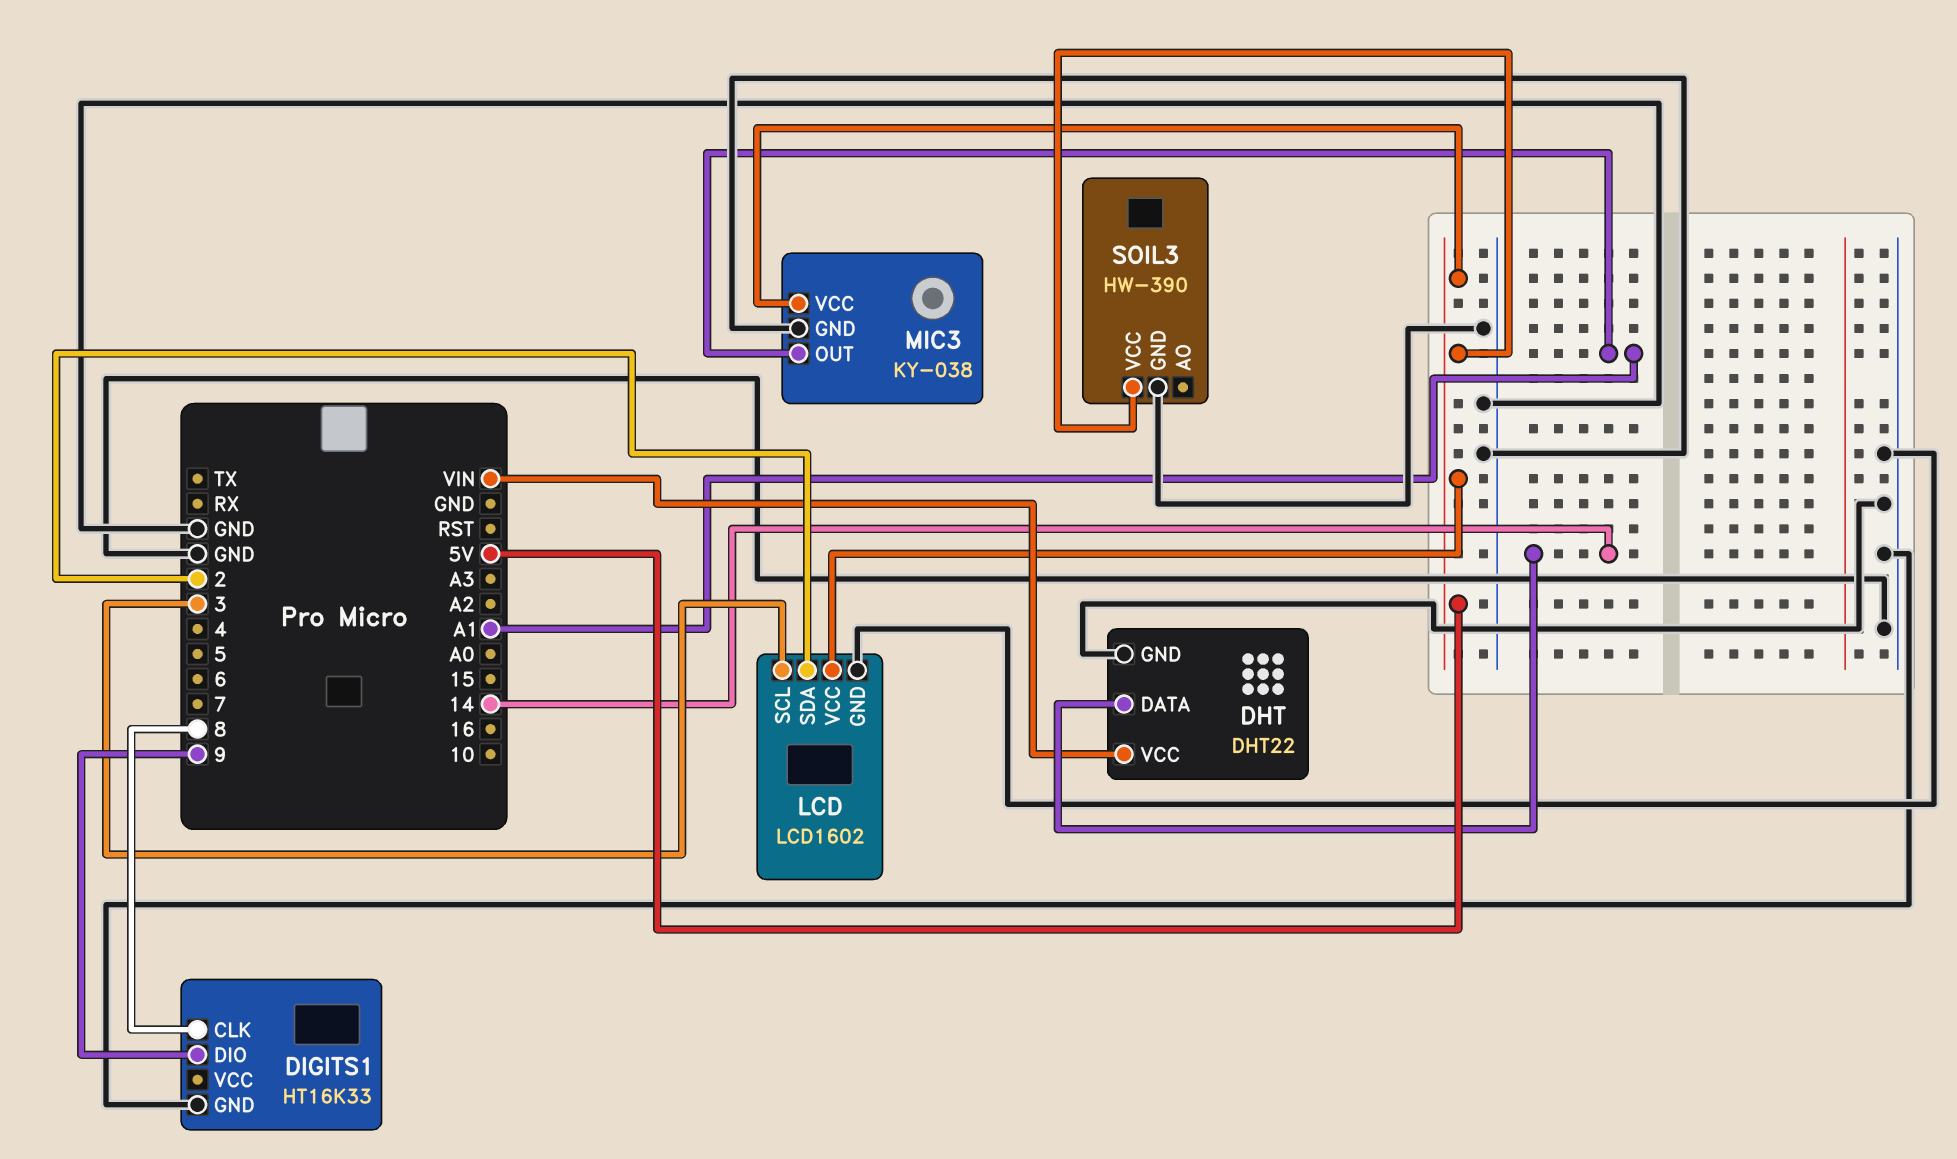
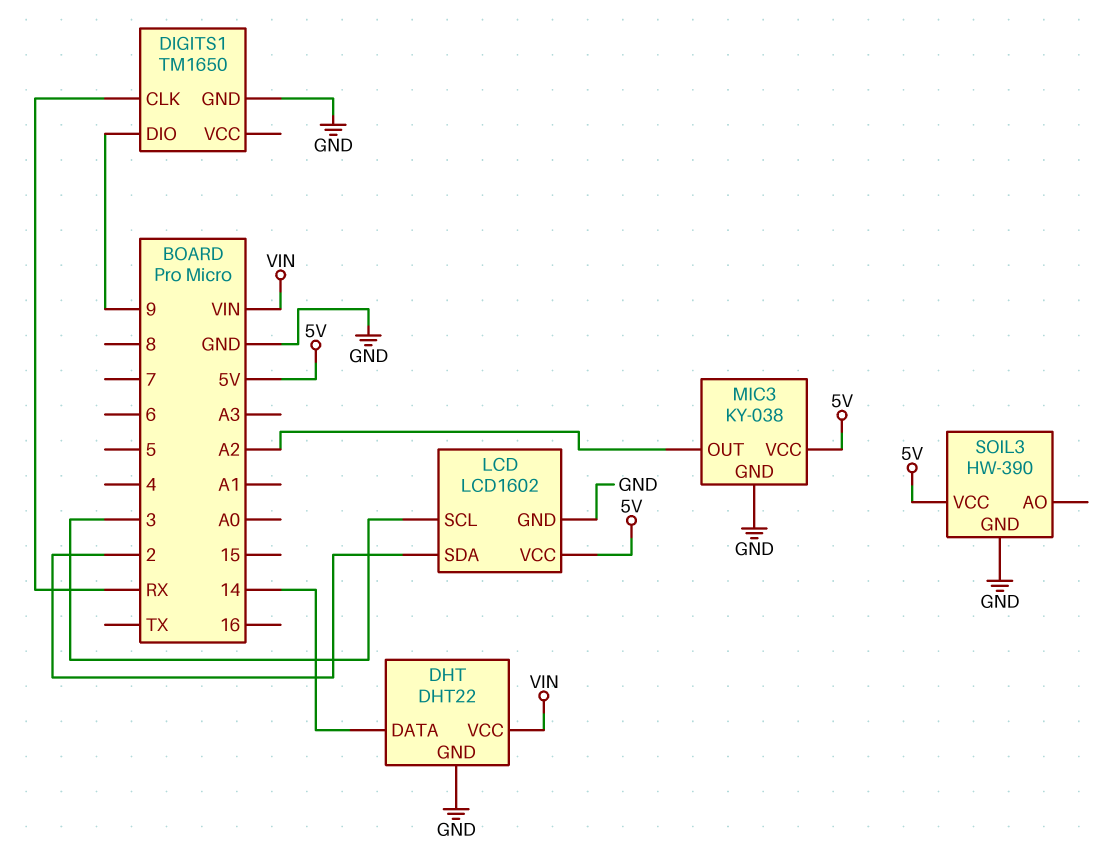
DIGITS1: HT16K33 -> TM1650
DIGITS1 pin CLK: 8 -> RX
MIC3 pin OUT: A1 -> A2

